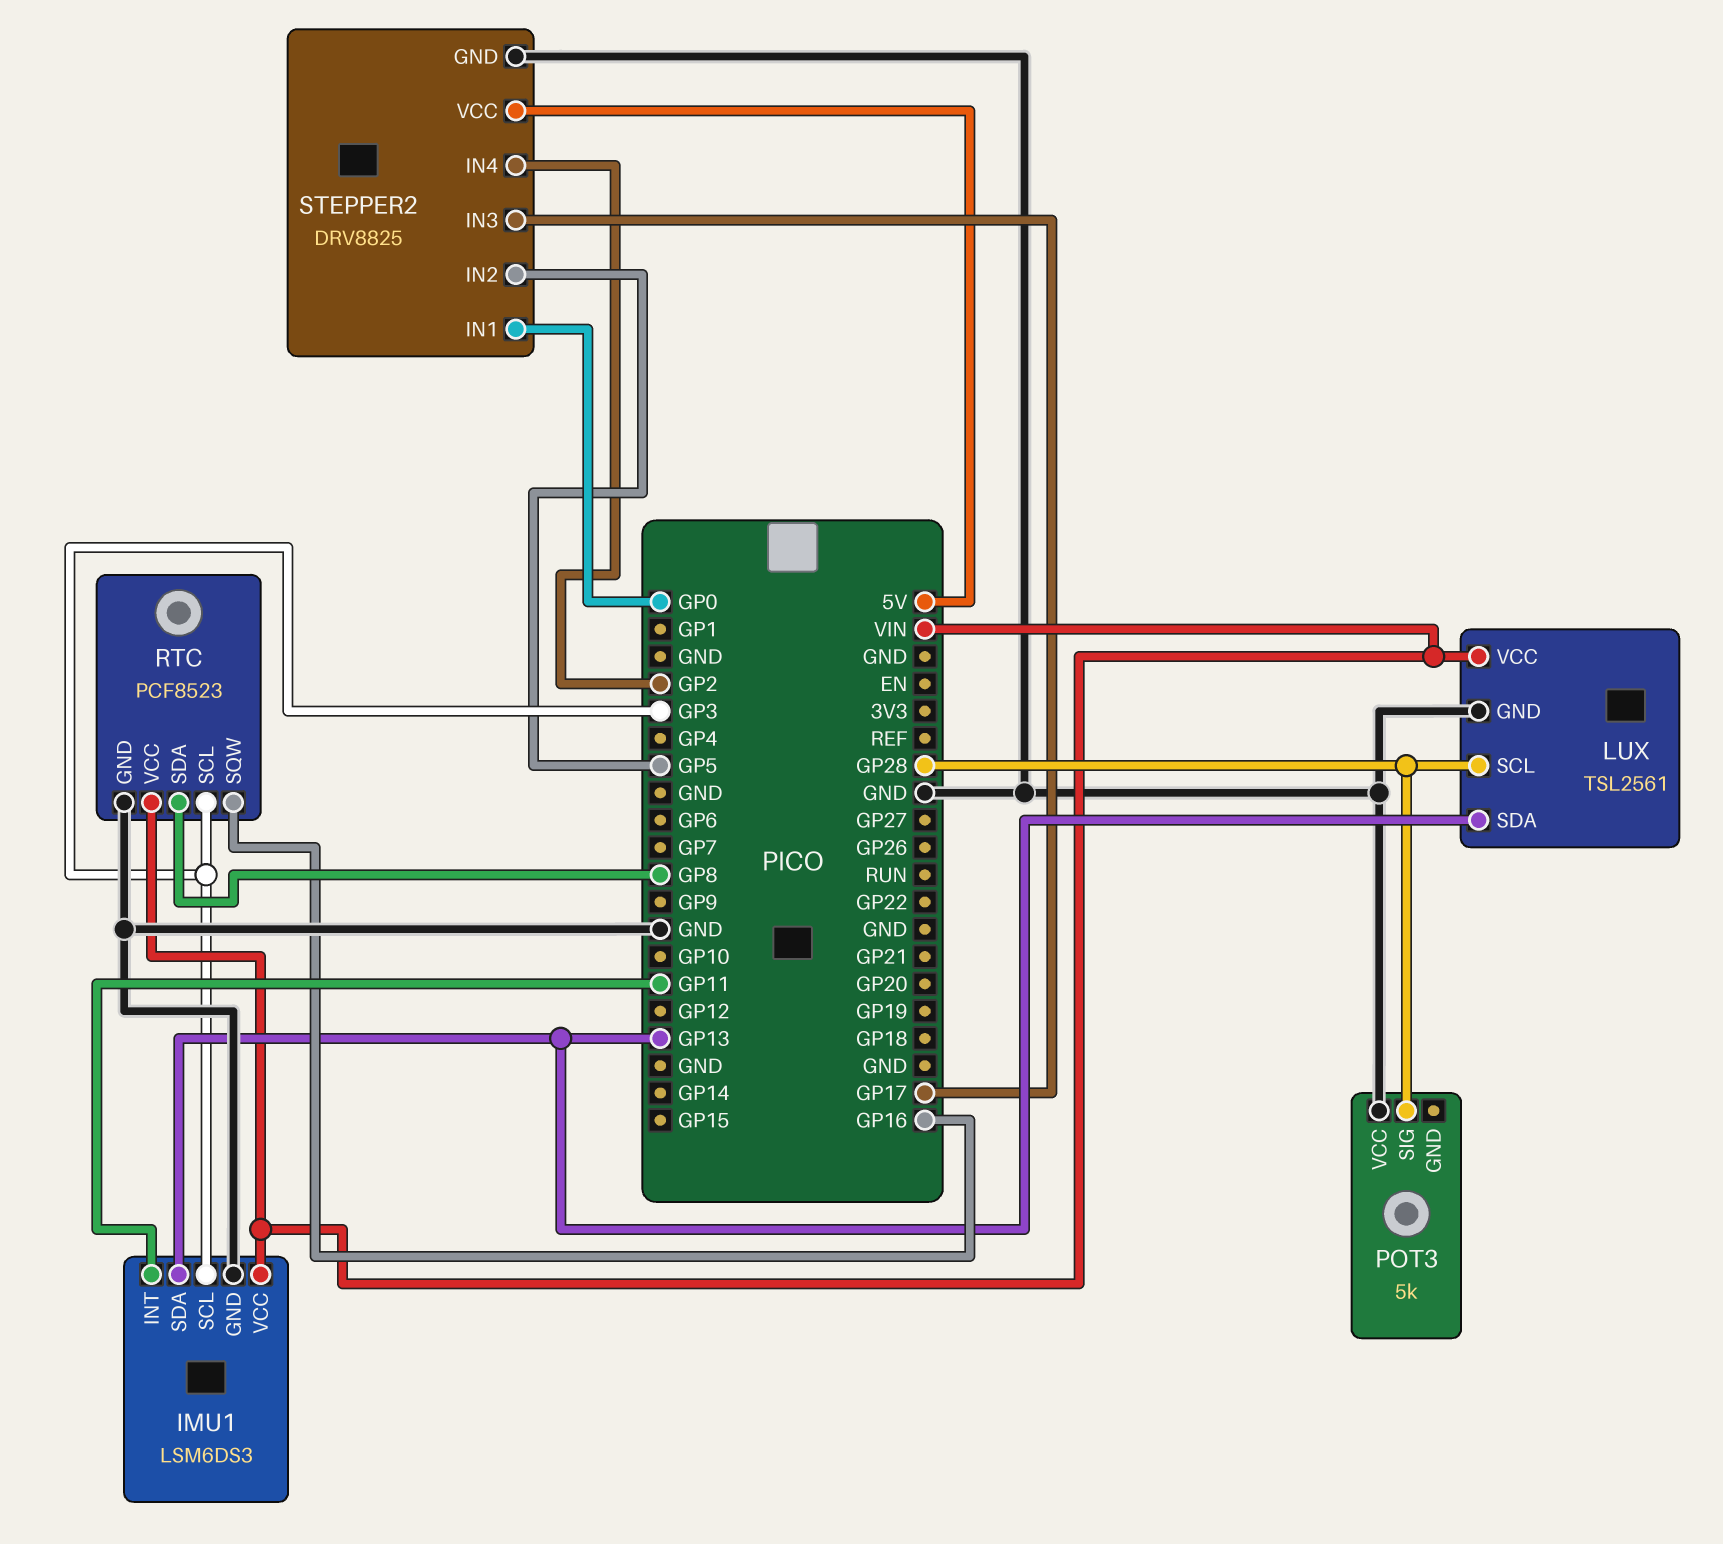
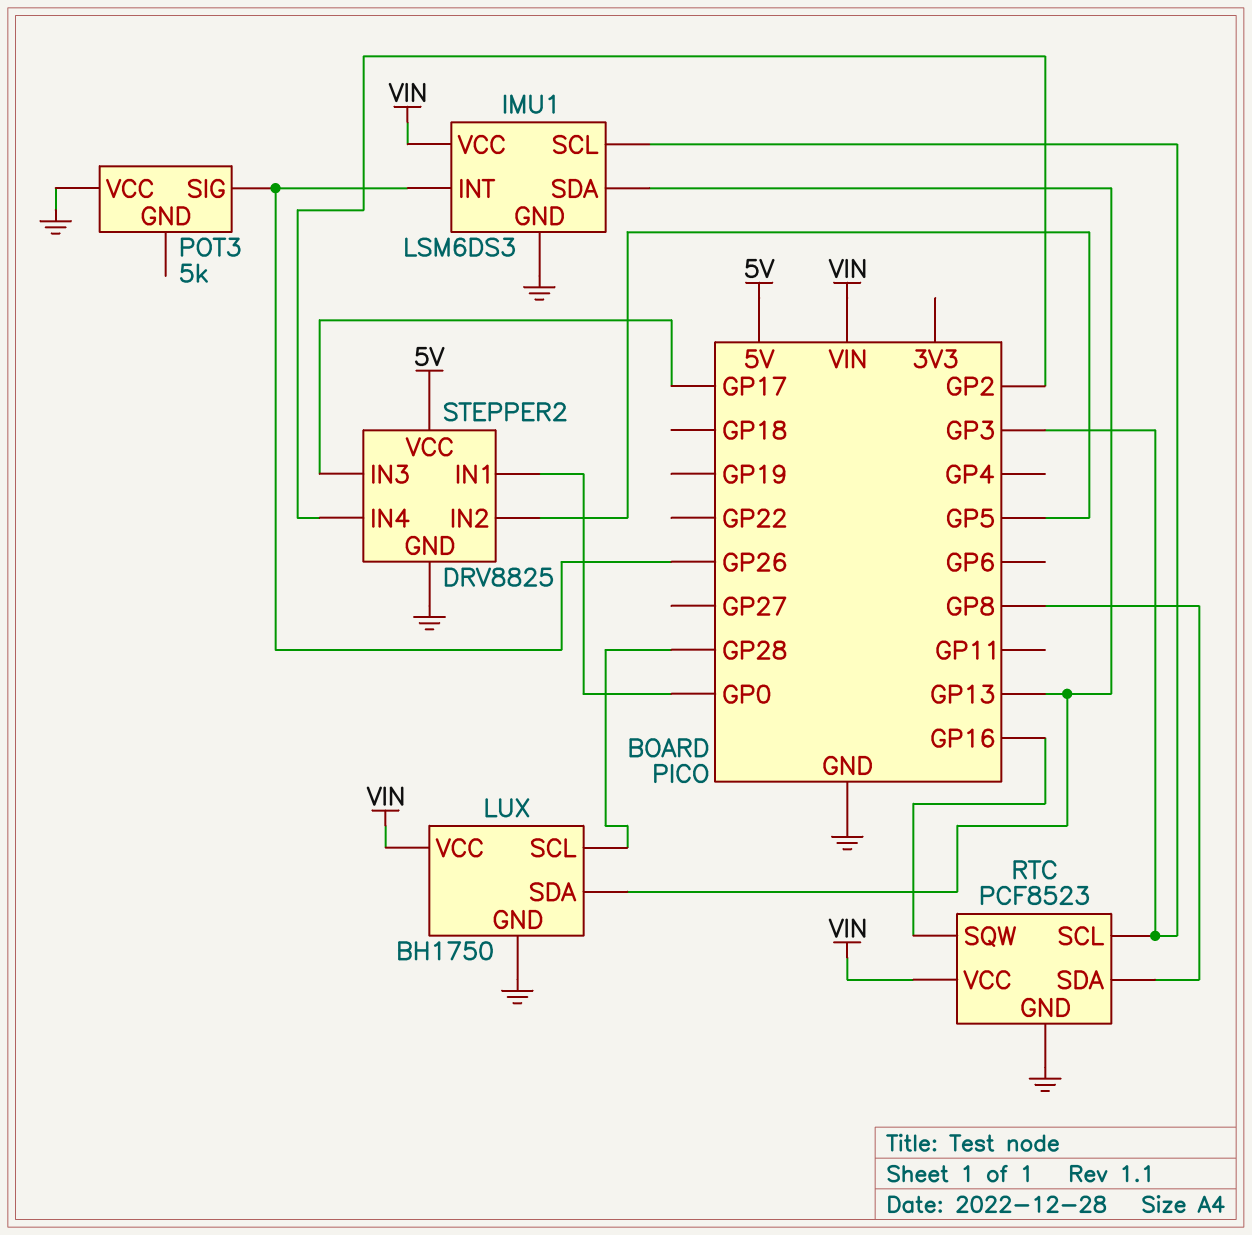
IMU1 pin INT: GP11 -> GP26
LUX: TSL2561 -> BH1750
POT3 pin SIG: GP28 -> GP26

